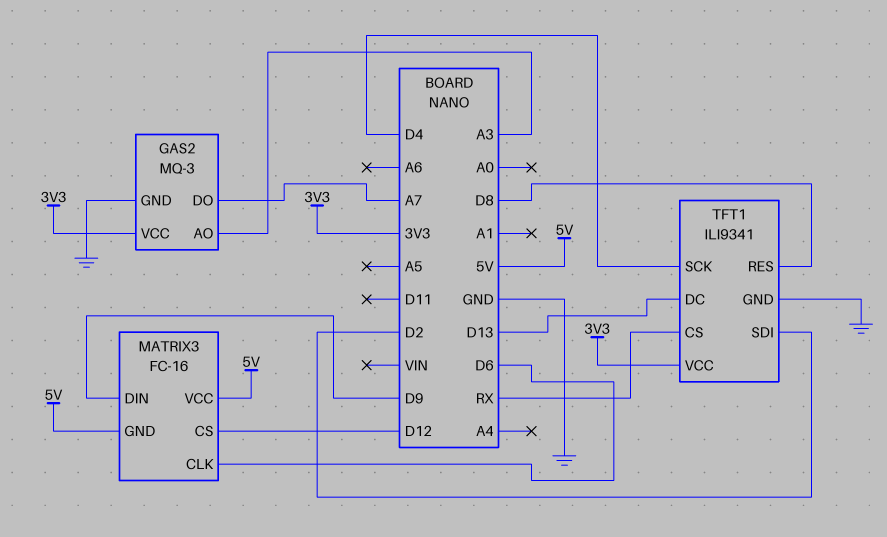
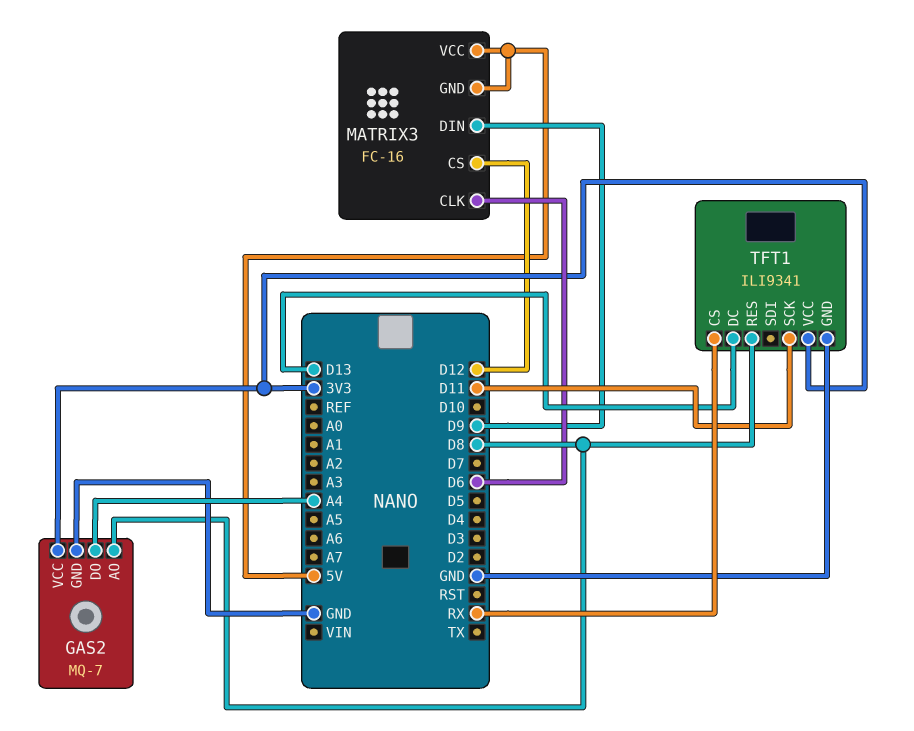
GAS2: MQ-3 -> MQ-7
GAS2 pin AO: A3 -> D8
GAS2 pin DO: A7 -> A4
TFT1 pin SCK: D4 -> D11
TFT1 pin SDI: D2 -> none

